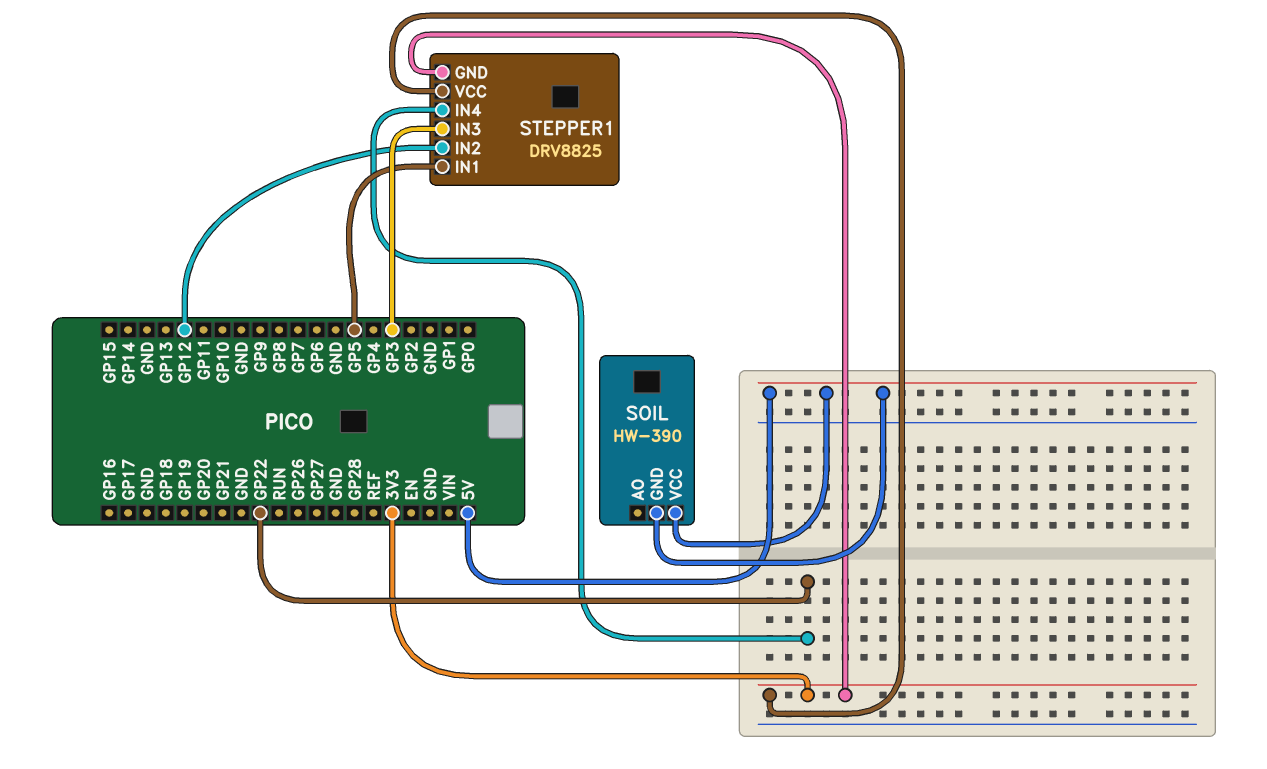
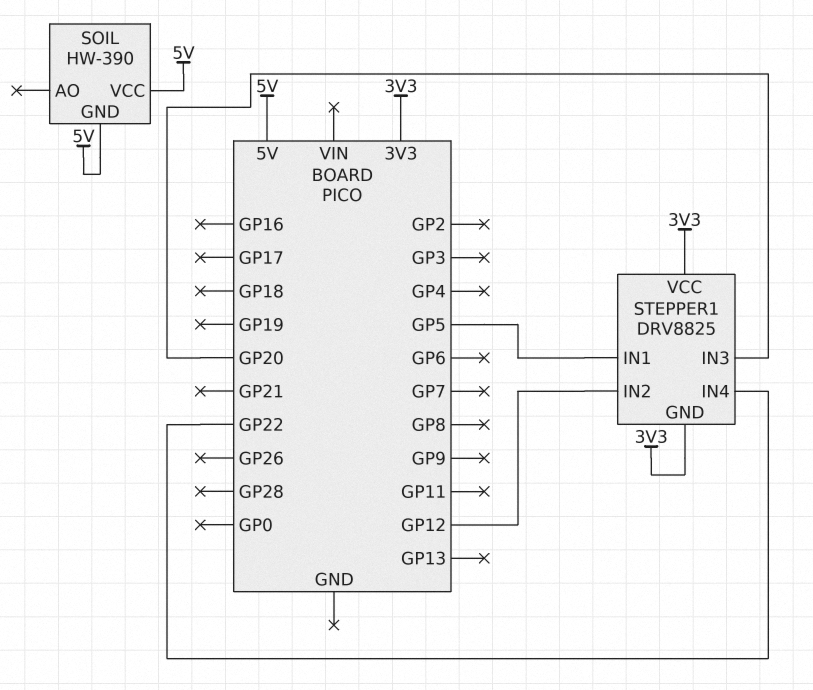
STEPPER1 pin IN3: GP3 -> GP20

